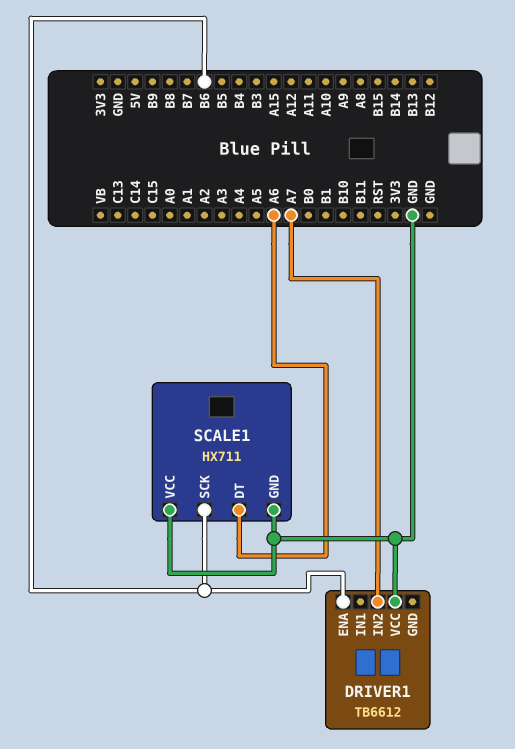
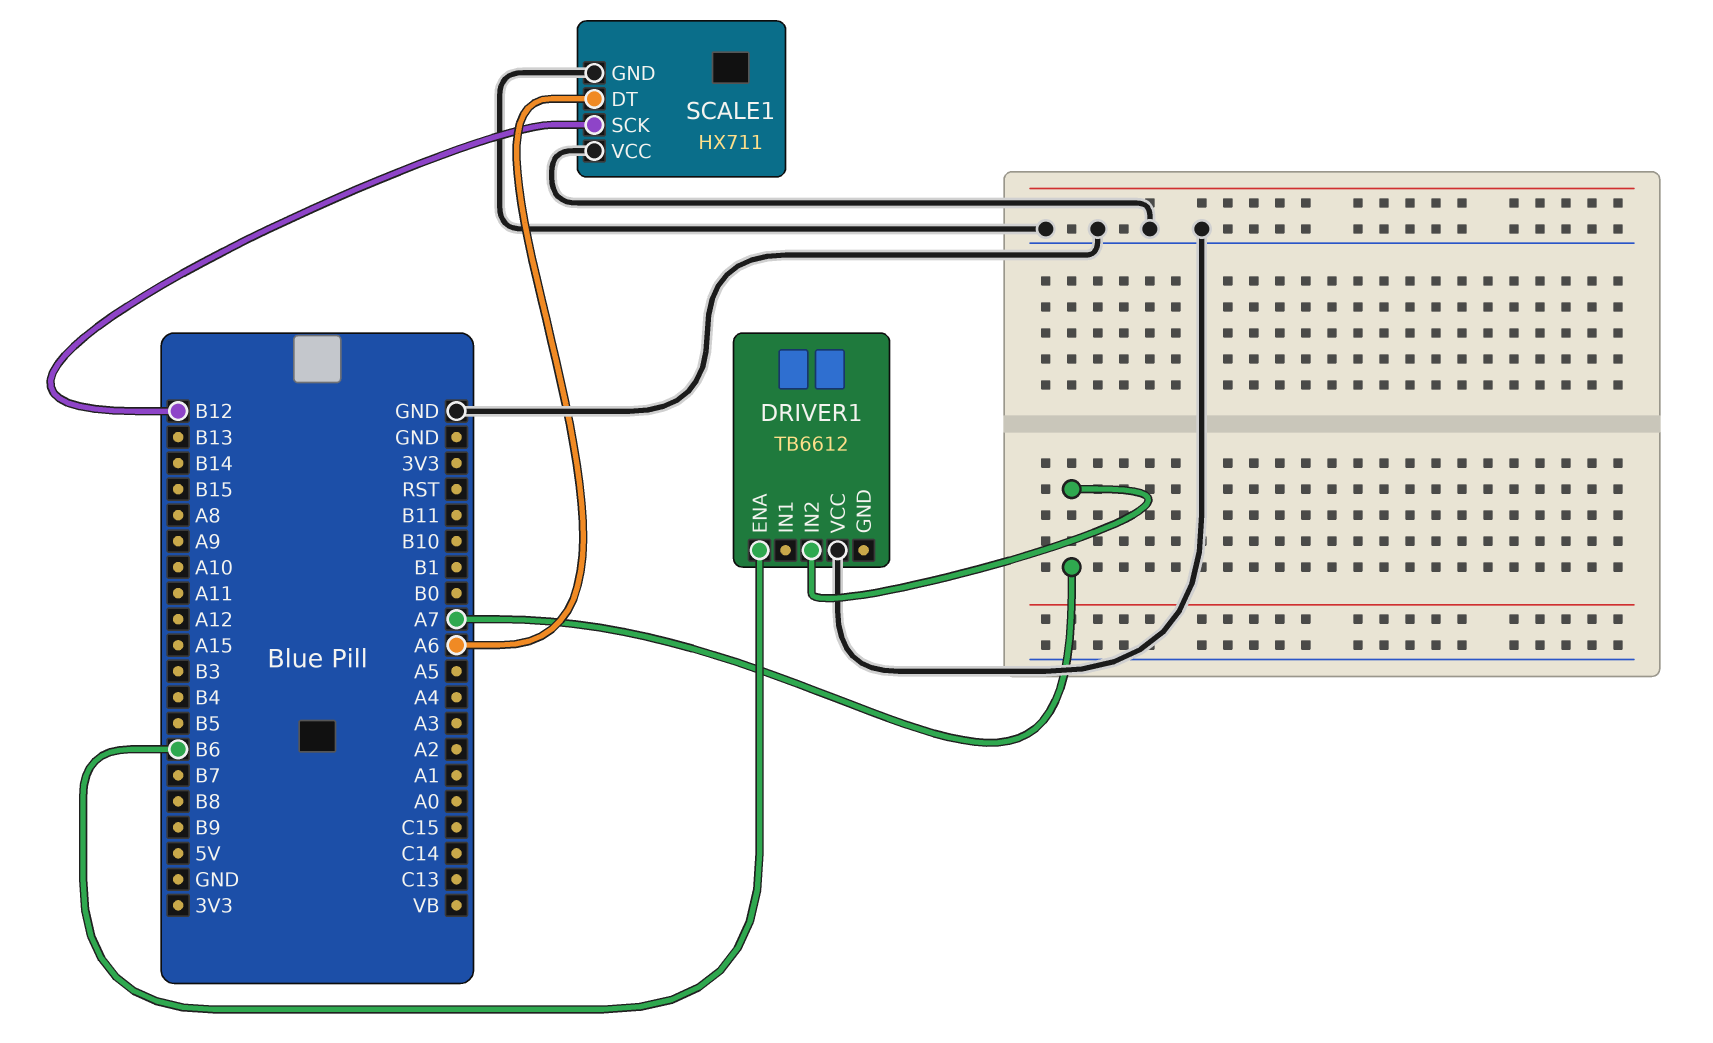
SCALE1 pin SCK: B6 -> B12

